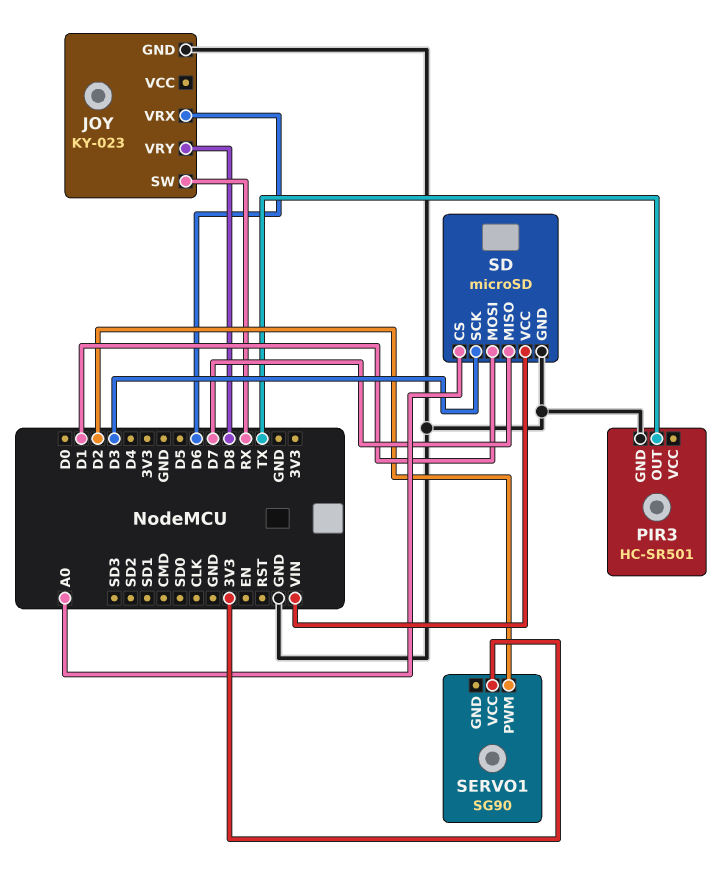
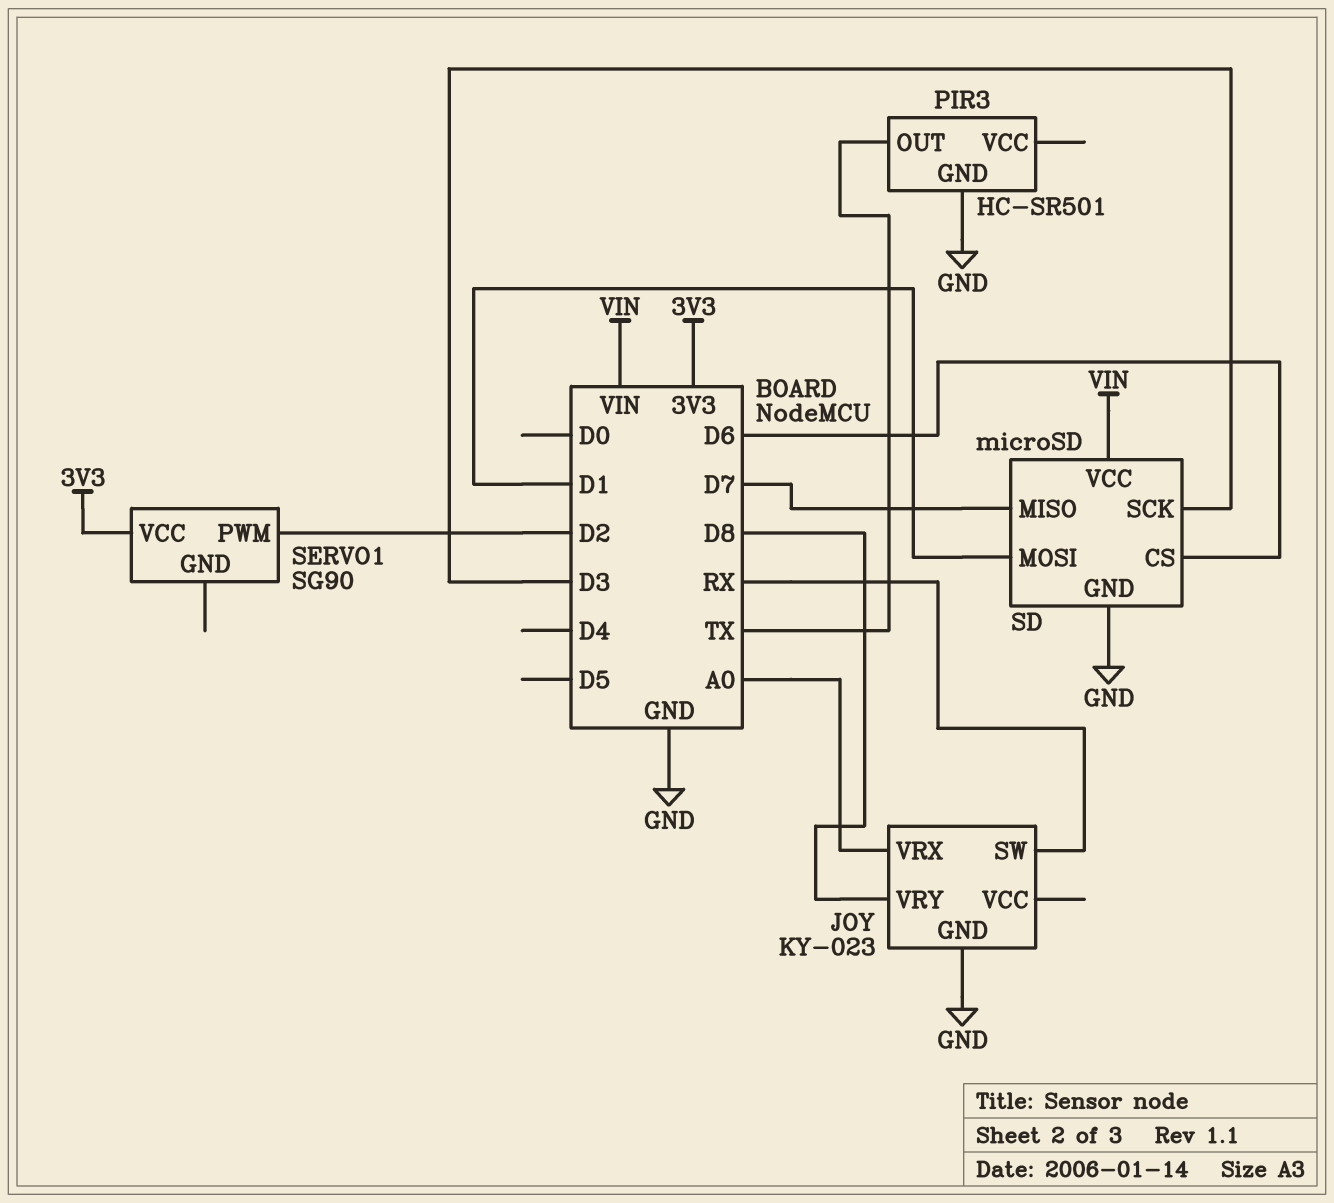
JOY pin VRX: D6 -> A0
SD pin CS: A0 -> D6

